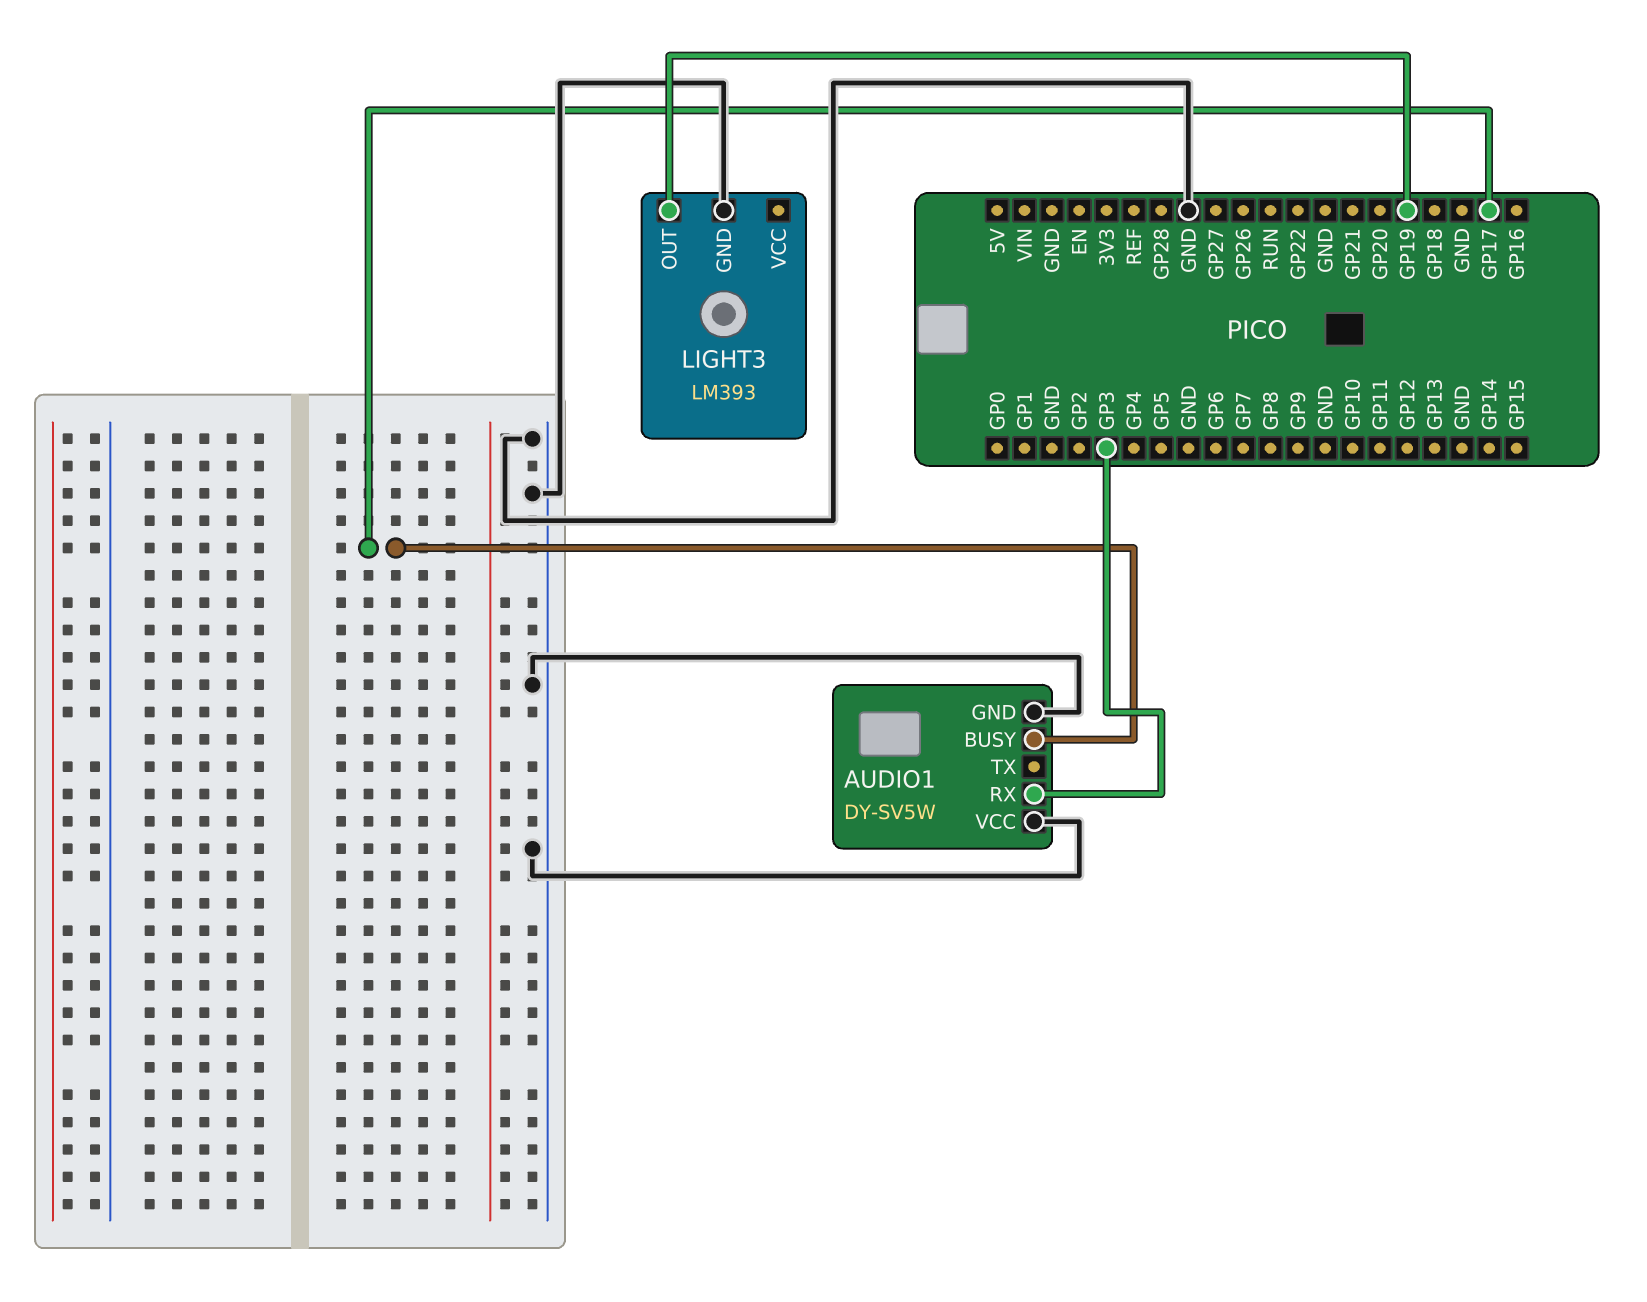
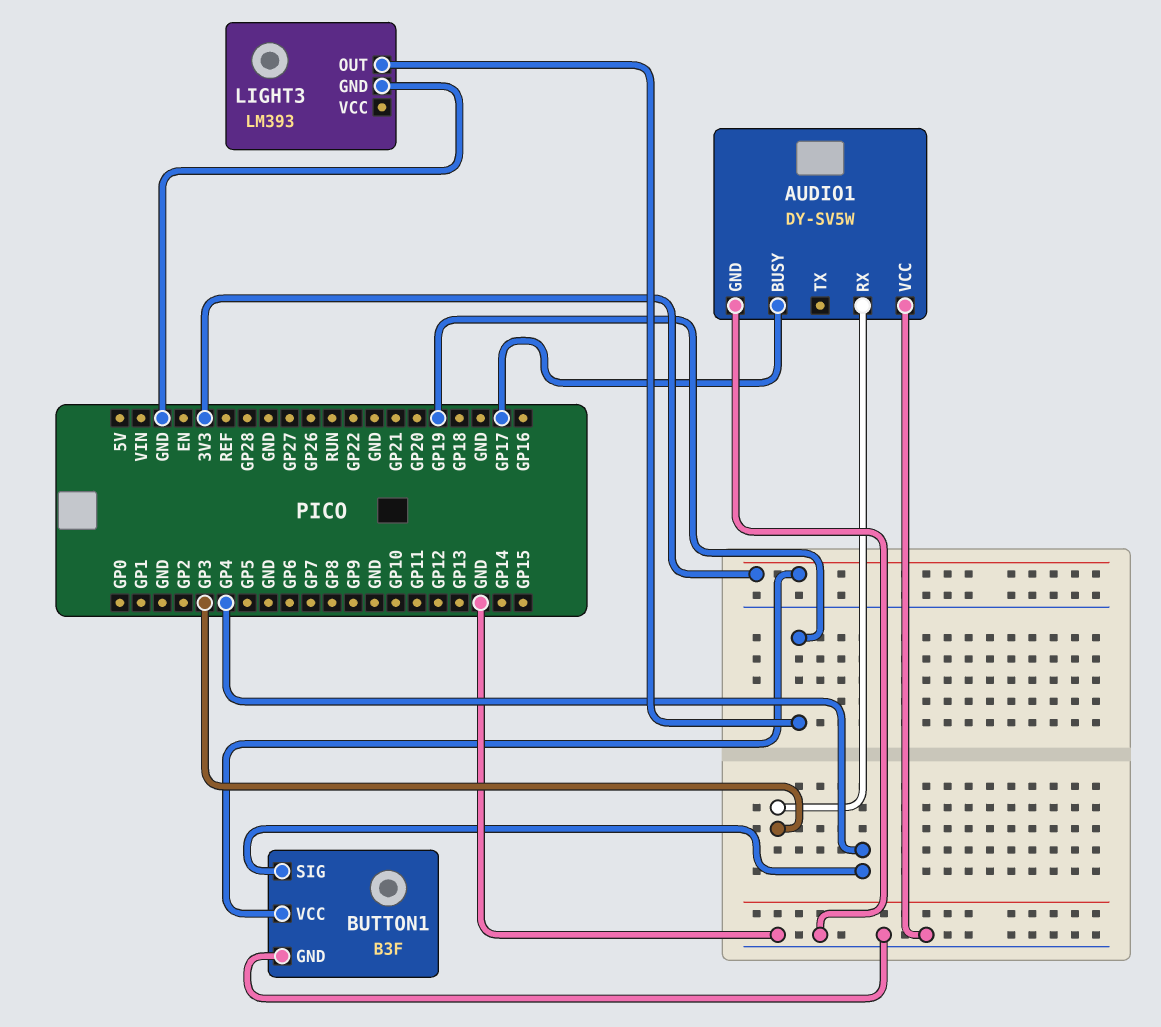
BUTTON1: none -> B3F
BUTTON1 pin GND: none -> GND
BUTTON1 pin SIG: none -> GP4
BUTTON1 pin VCC: none -> 3V3

